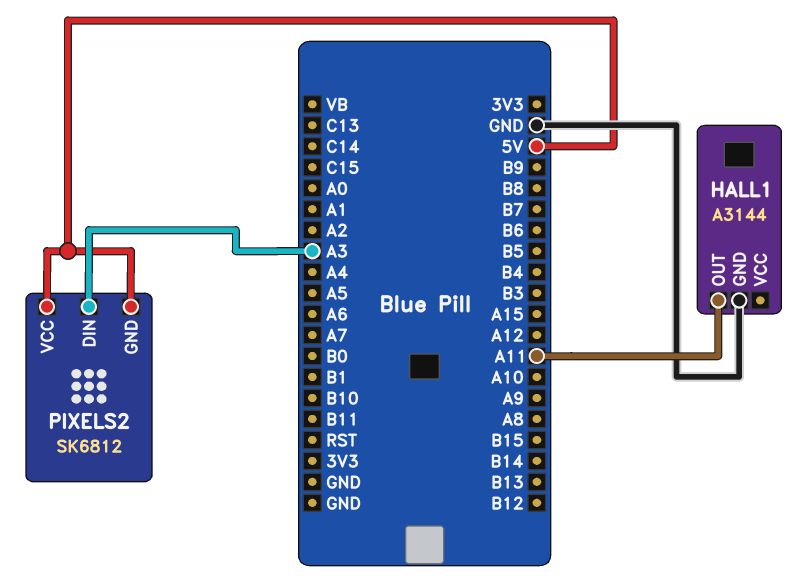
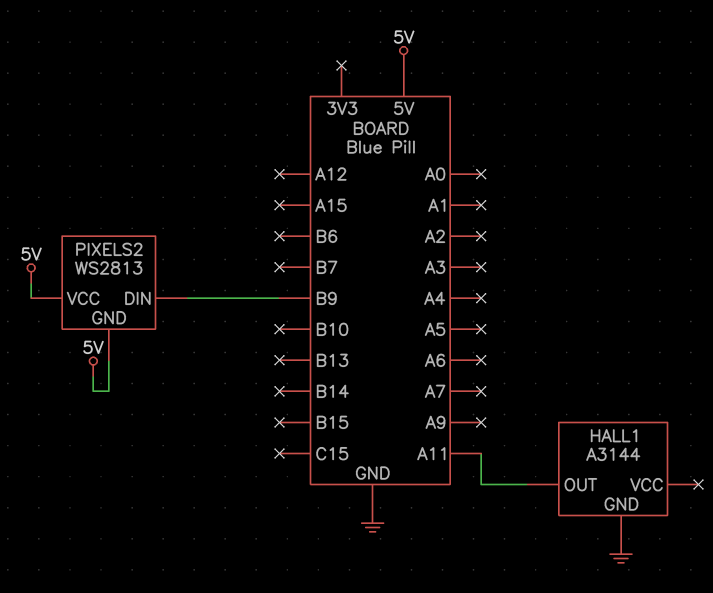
PIXELS2: SK6812 -> WS2813
PIXELS2 pin DIN: A3 -> B9

